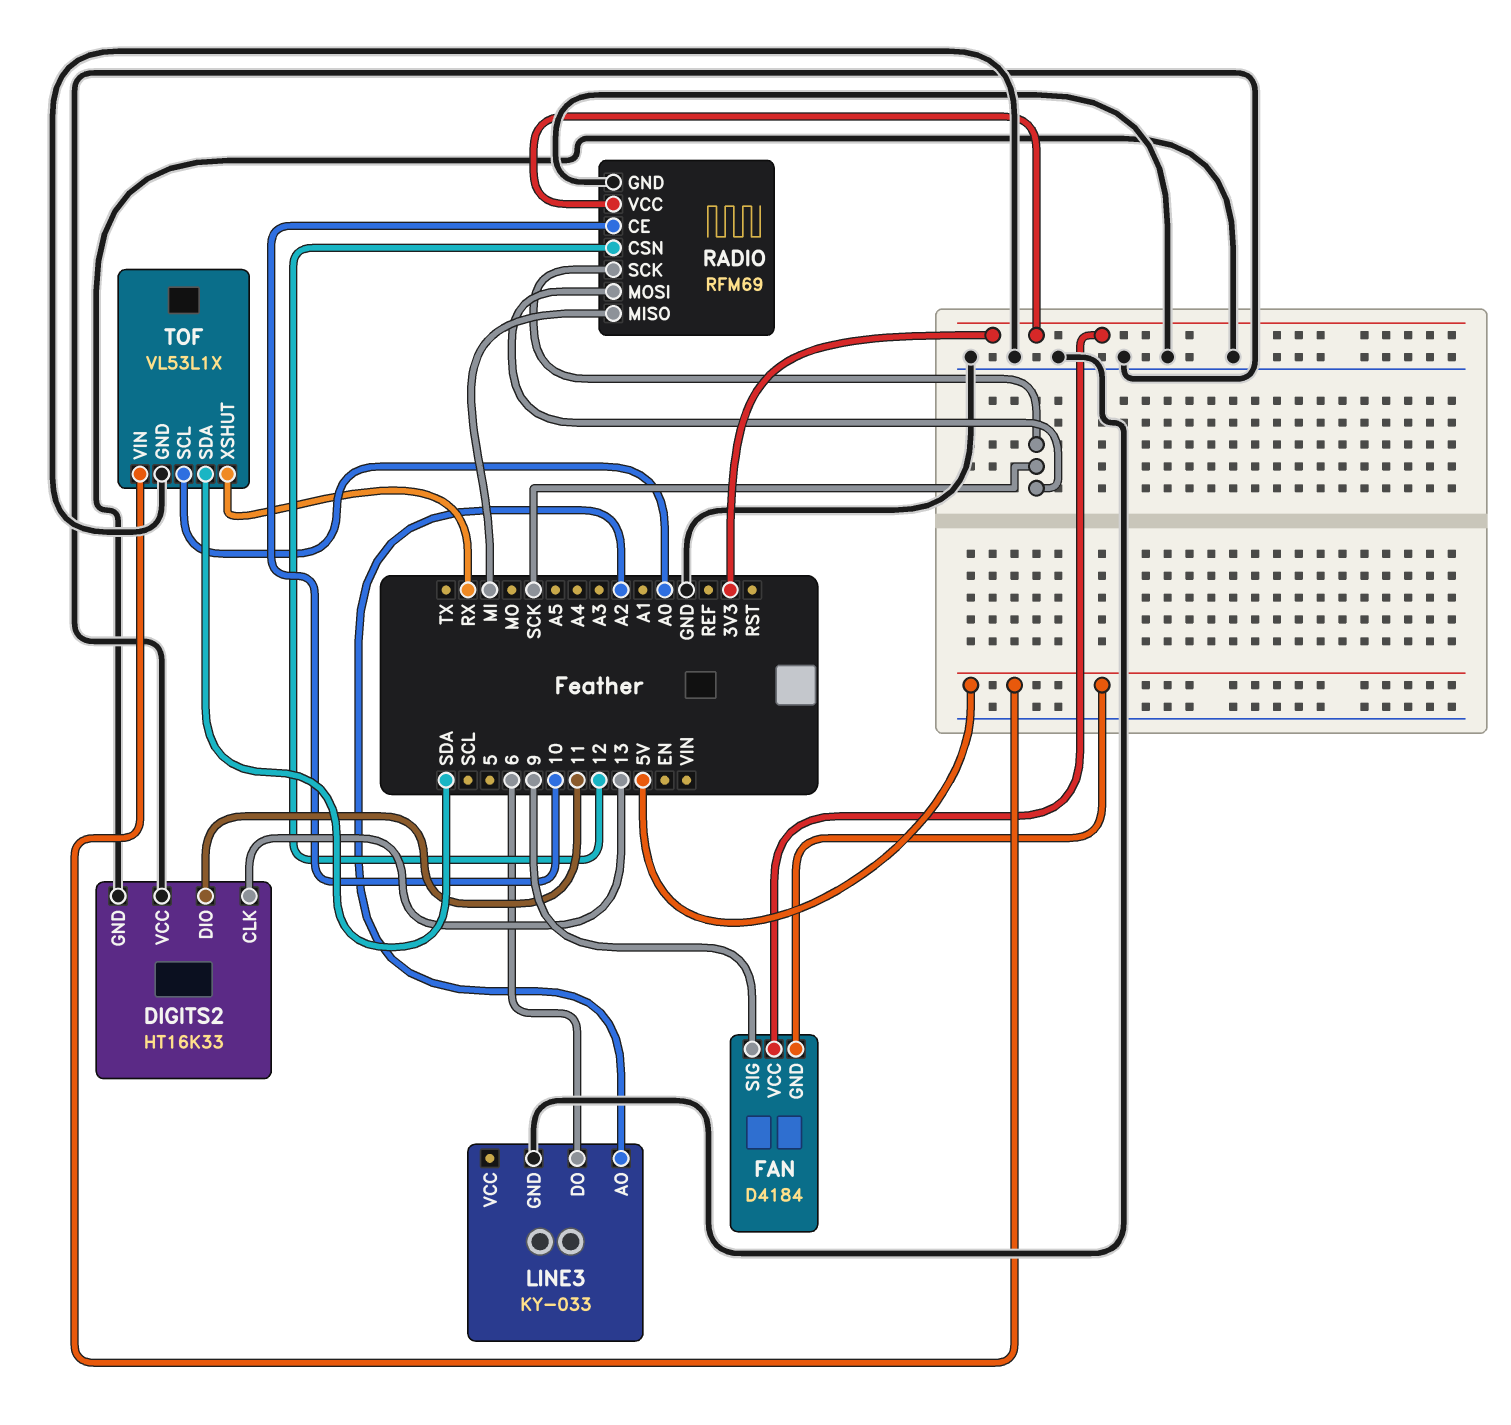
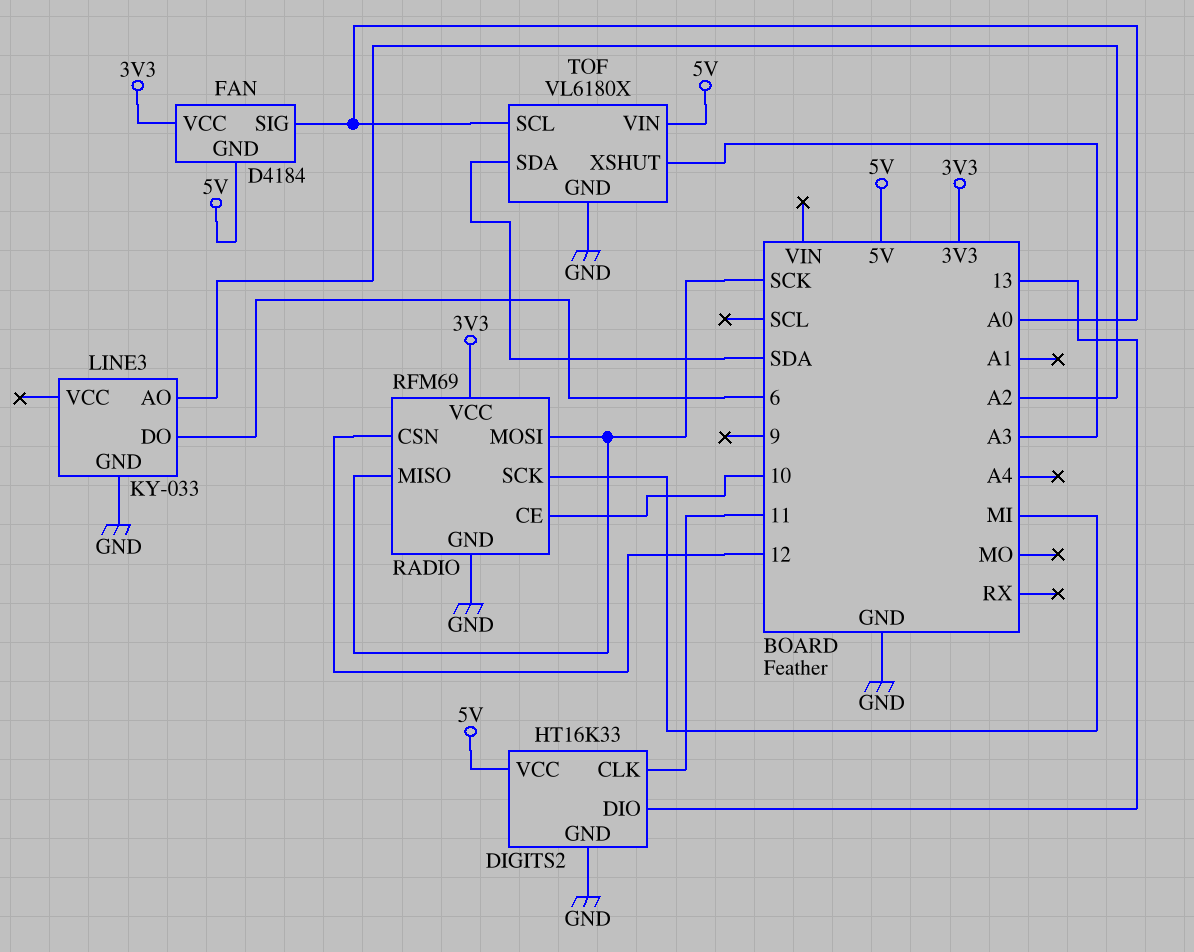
DIGITS2 pin CLK: 13 -> 11
DIGITS2 pin DIO: 11 -> 13
DIGITS2 pin VCC: GND -> 5V
FAN pin SIG: 9 -> A0
RADIO pin MISO: MI -> SCK
RADIO pin SCK: SCK -> MI
TOF: VL53L1X -> VL6180X
TOF pin XSHUT: RX -> A3

